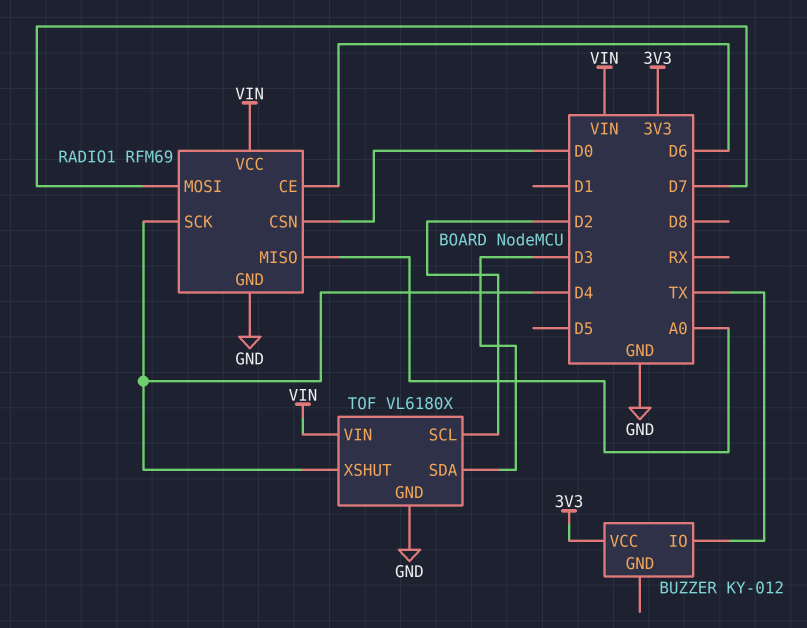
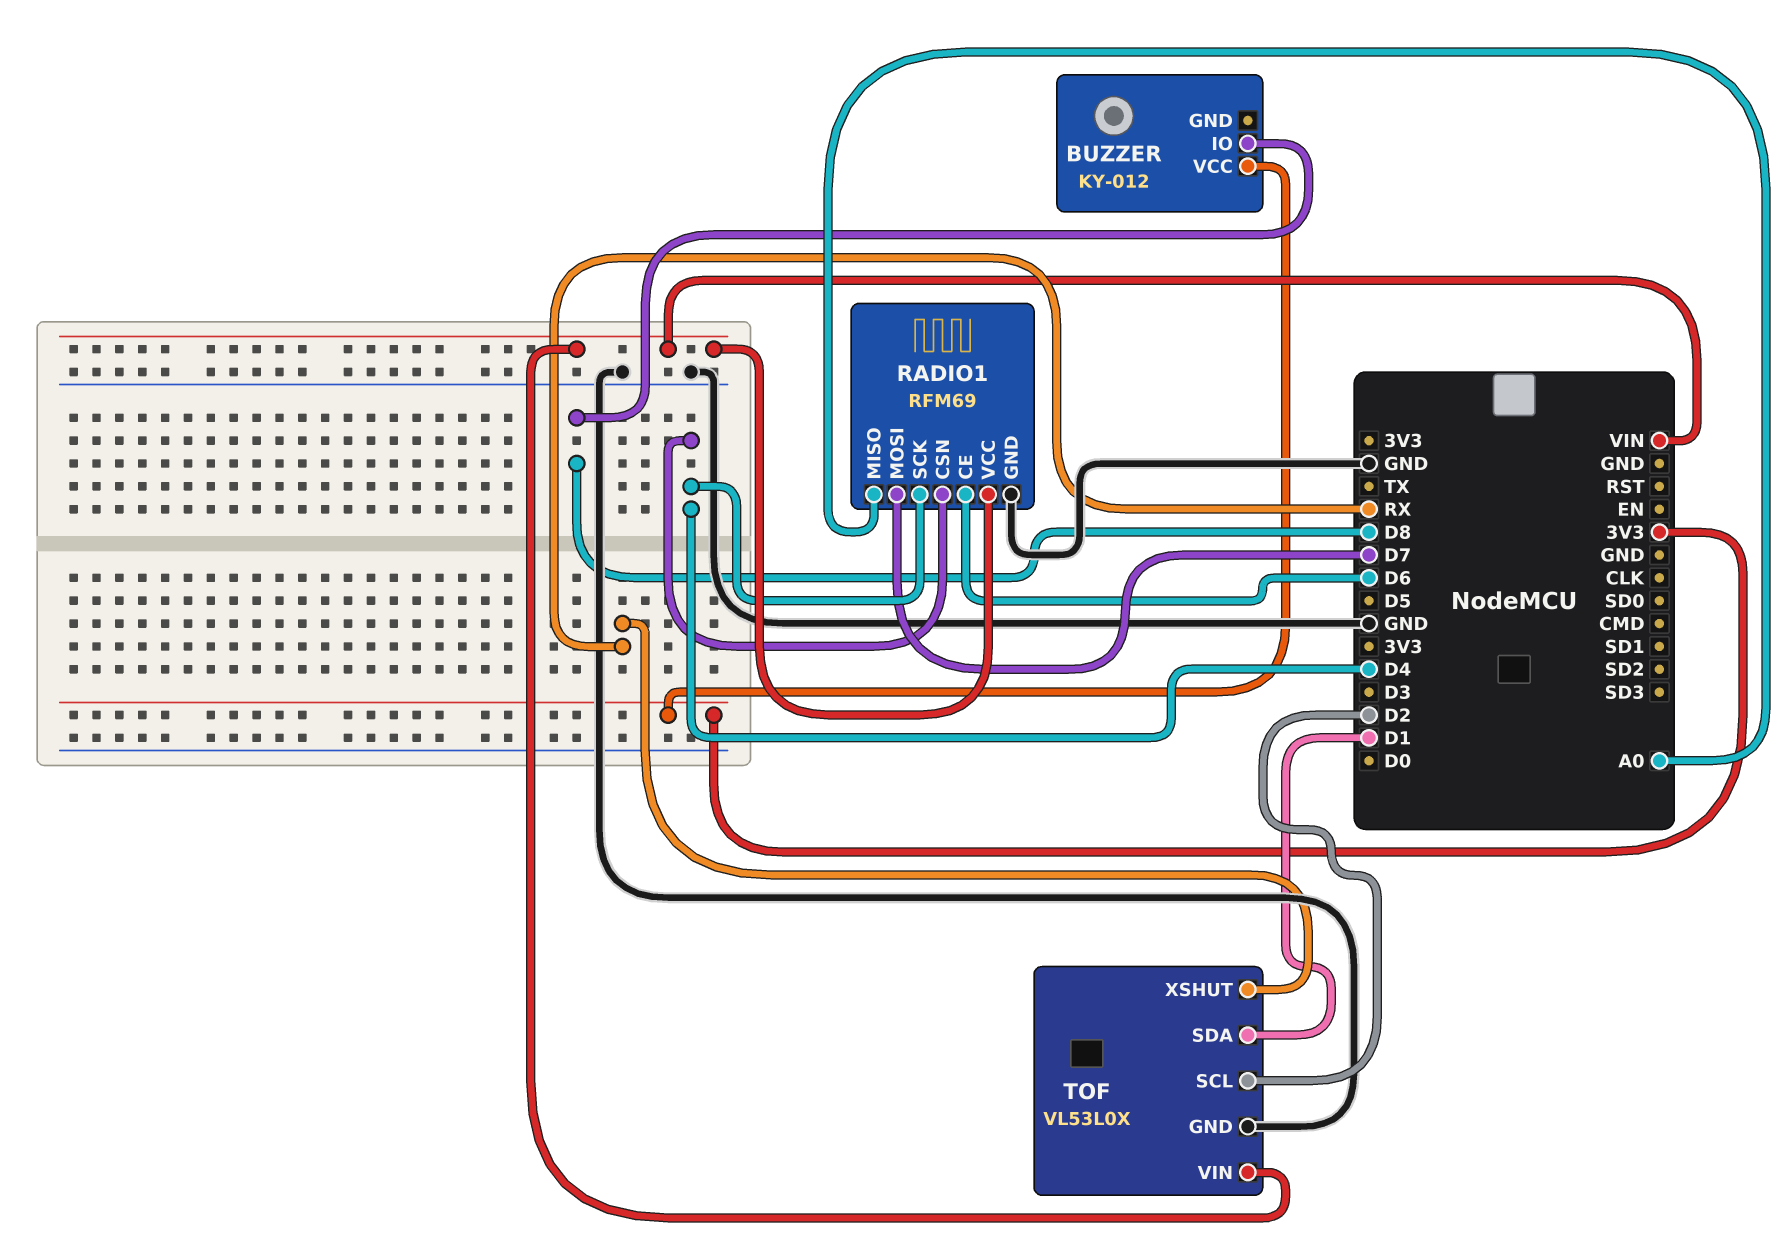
BUZZER pin IO: TX -> D8
RADIO1 pin CSN: D0 -> D4
TOF: VL6180X -> VL53L0X
TOF pin SDA: D3 -> D1
TOF pin XSHUT: D4 -> RX

